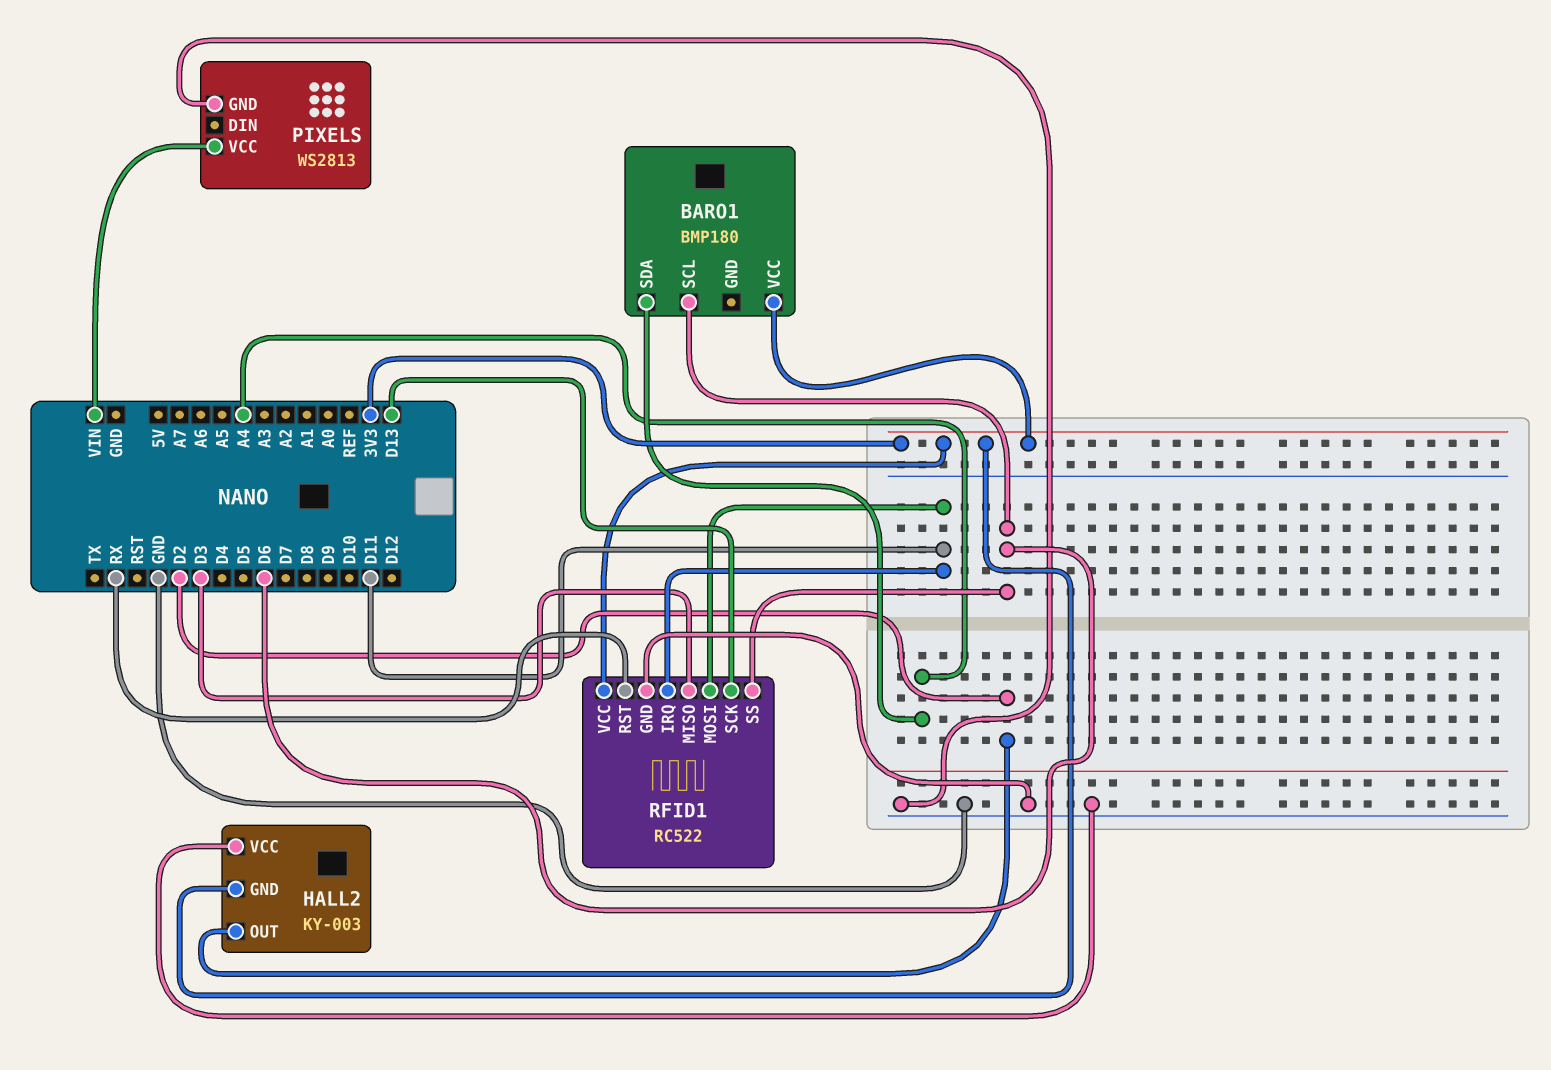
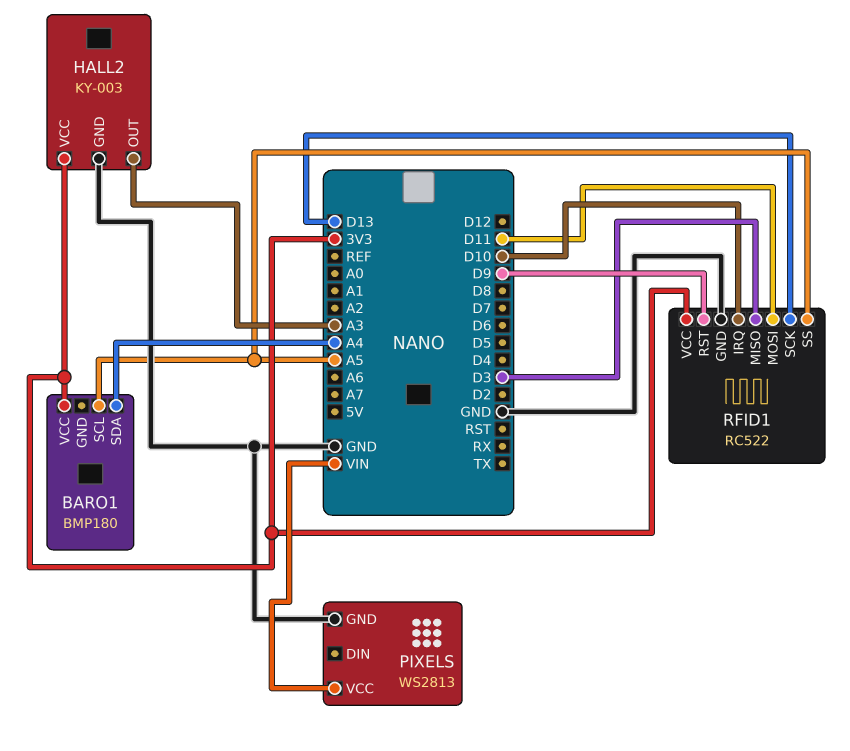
BARO1 pin SCL: D6 -> A5
HALL2 pin GND: 3V3 -> GND
HALL2 pin OUT: D2 -> A3
HALL2 pin VCC: GND -> 3V3
RFID1 pin IRQ: D11 -> D10
RFID1 pin RST: RX -> D9
RFID1 pin SS: D6 -> A5

